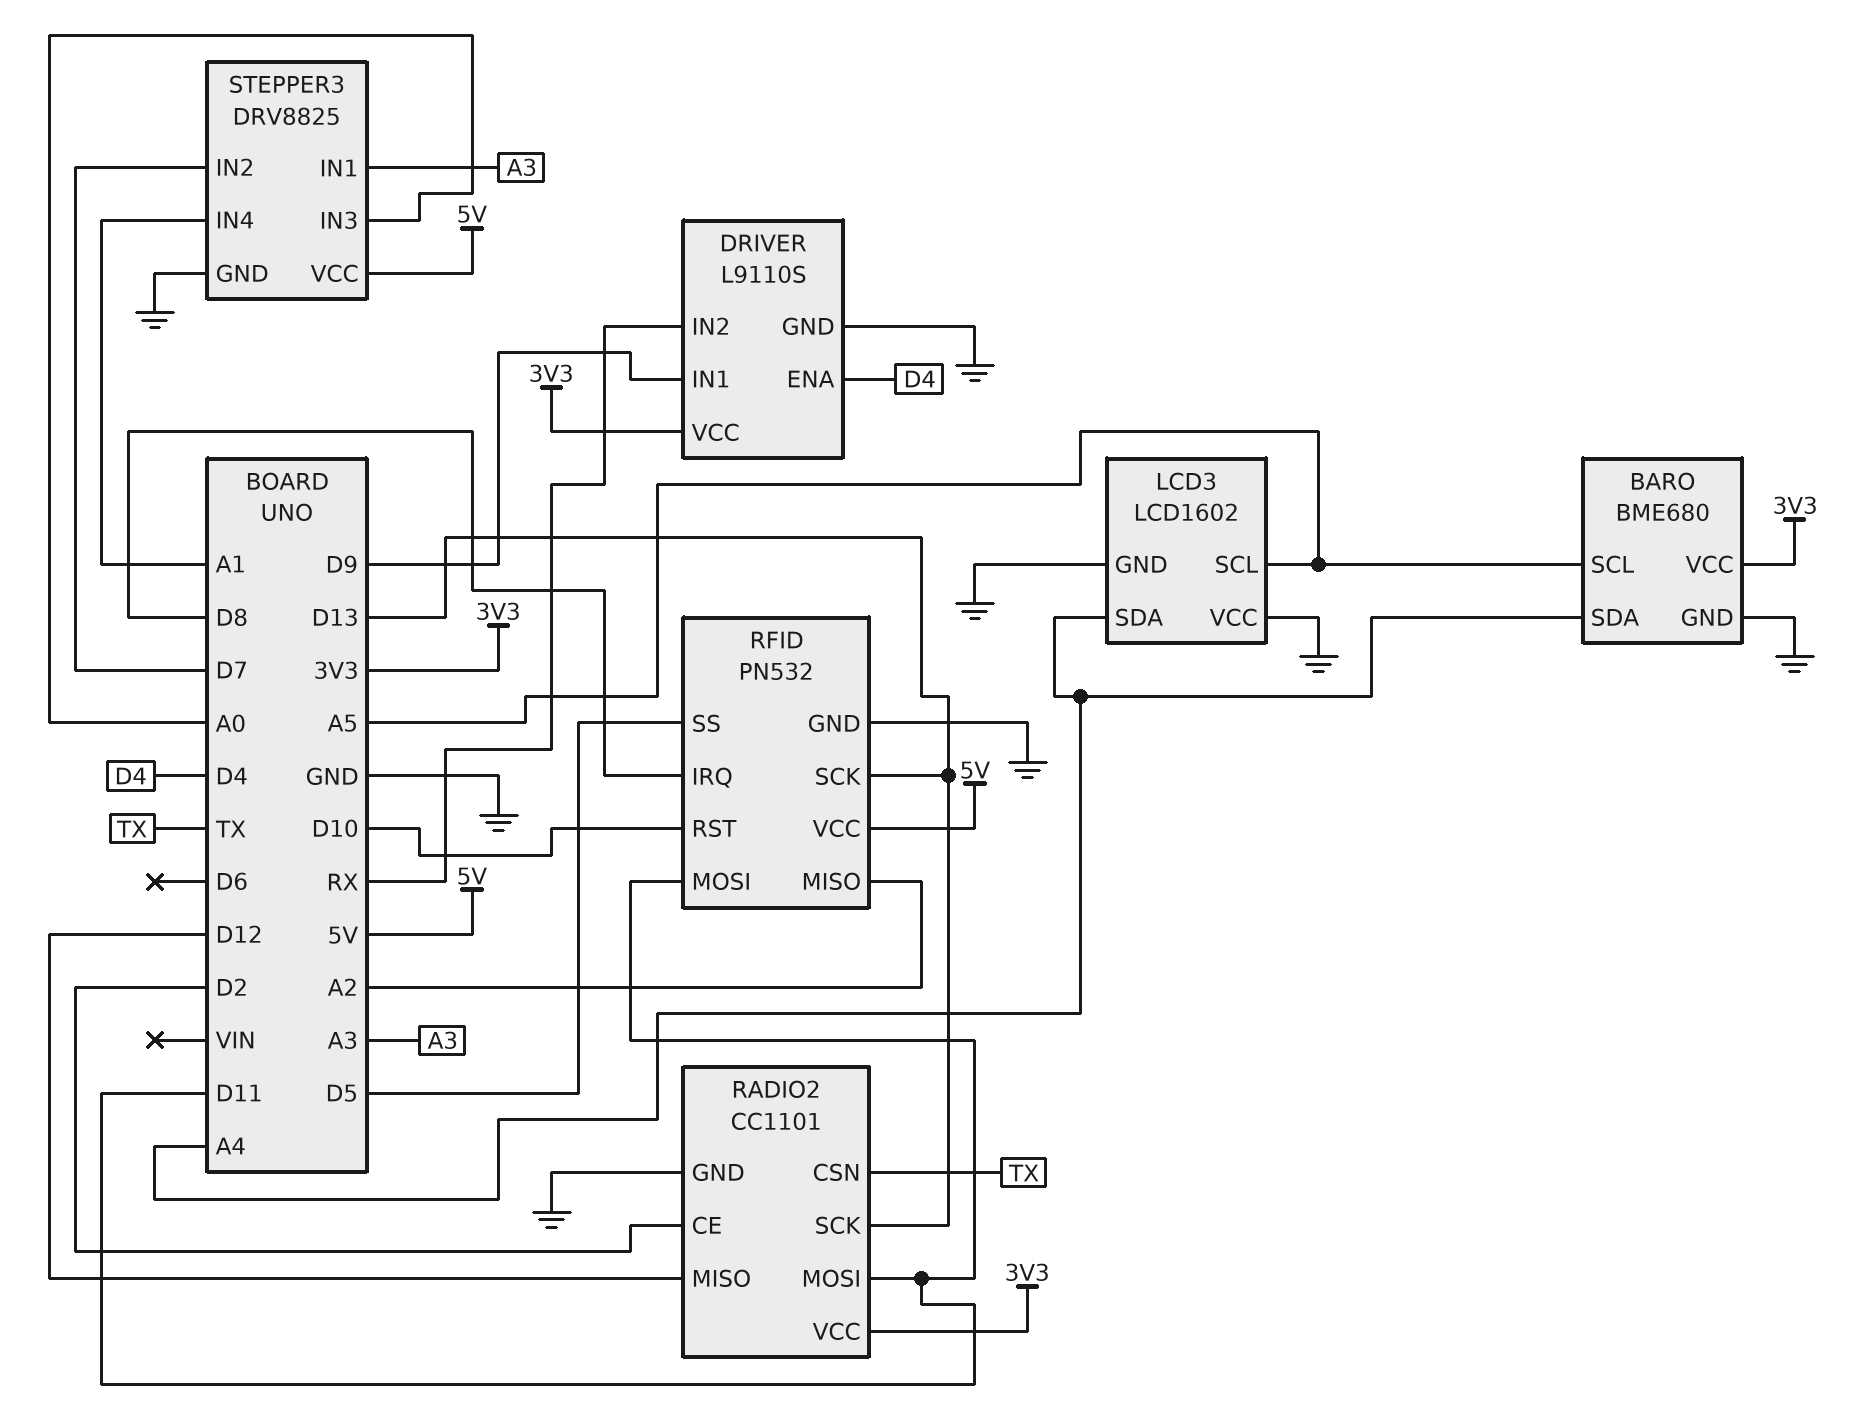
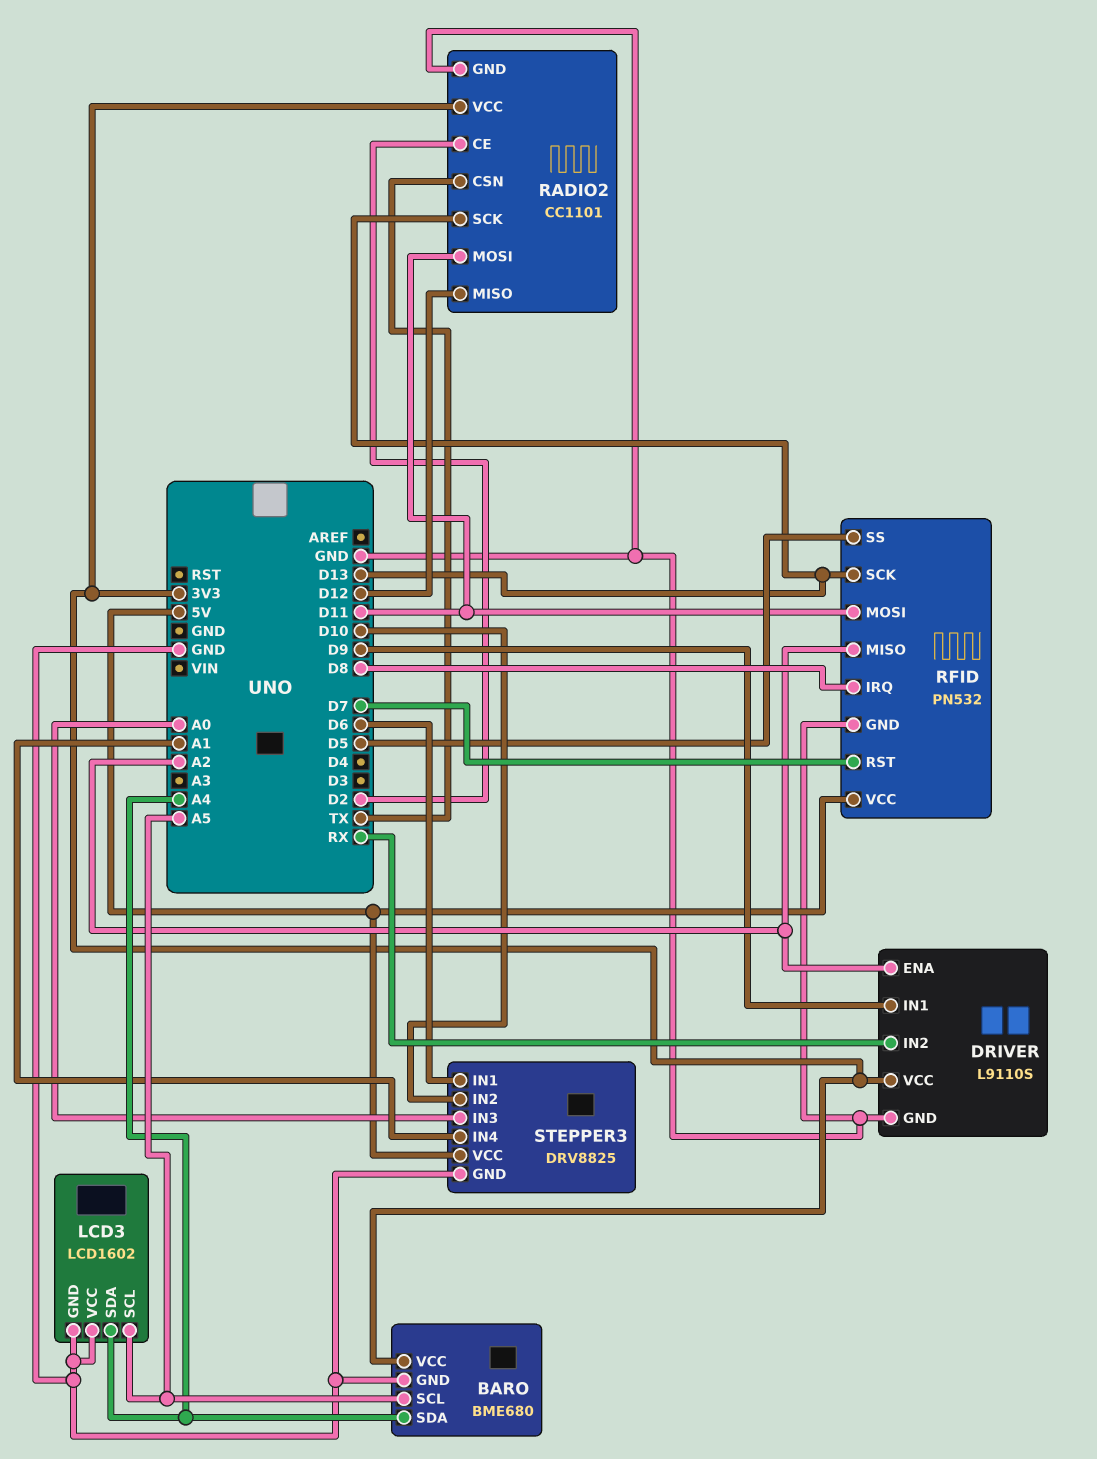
DRIVER pin ENA: D4 -> A2
RFID pin RST: D10 -> D7
STEPPER3 pin IN1: A3 -> D6
STEPPER3 pin IN2: D7 -> D10

